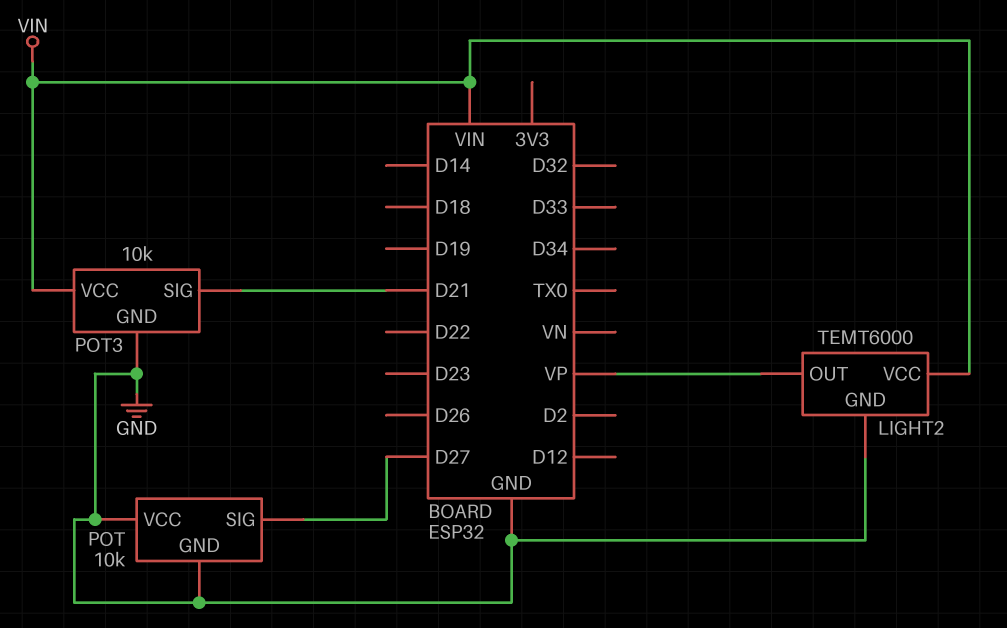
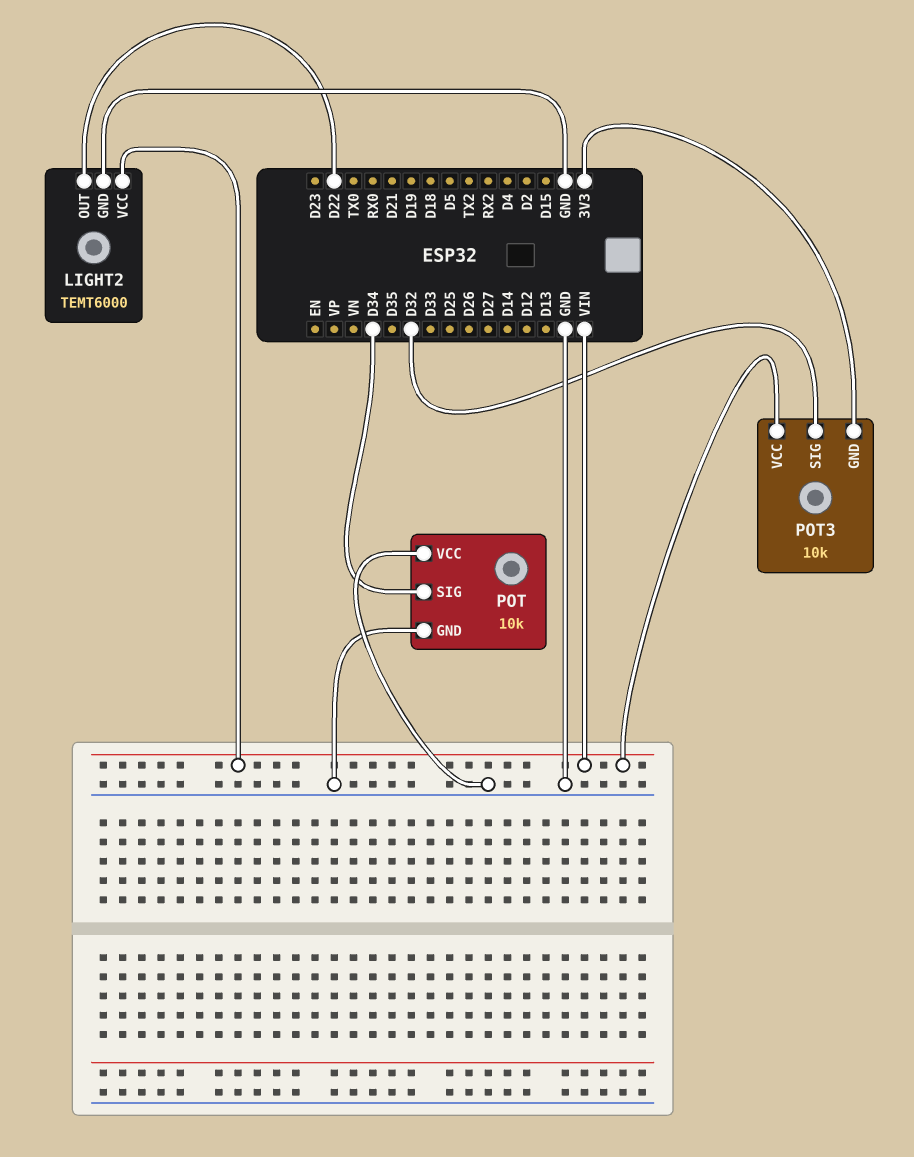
LIGHT2 pin OUT: VP -> D22
POT pin SIG: D27 -> D34
POT3 pin GND: GND -> 3V3
POT3 pin SIG: D21 -> D32

